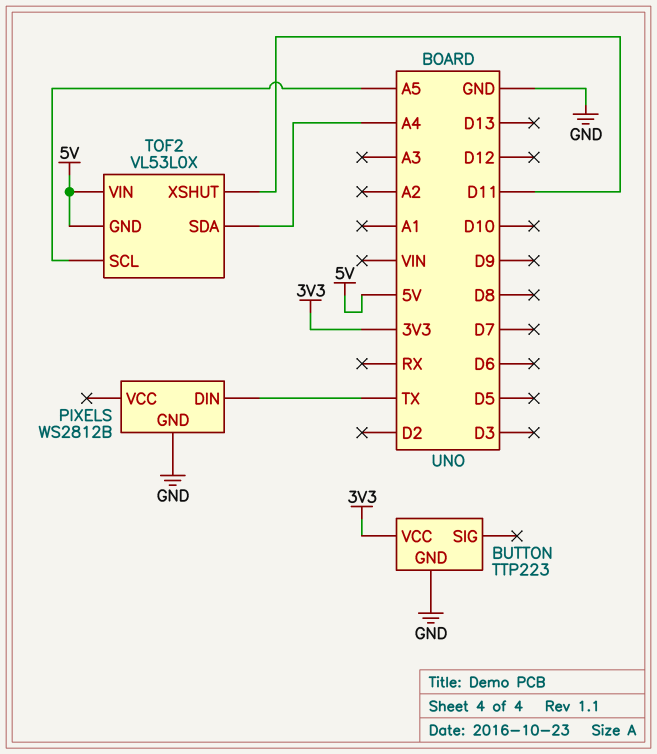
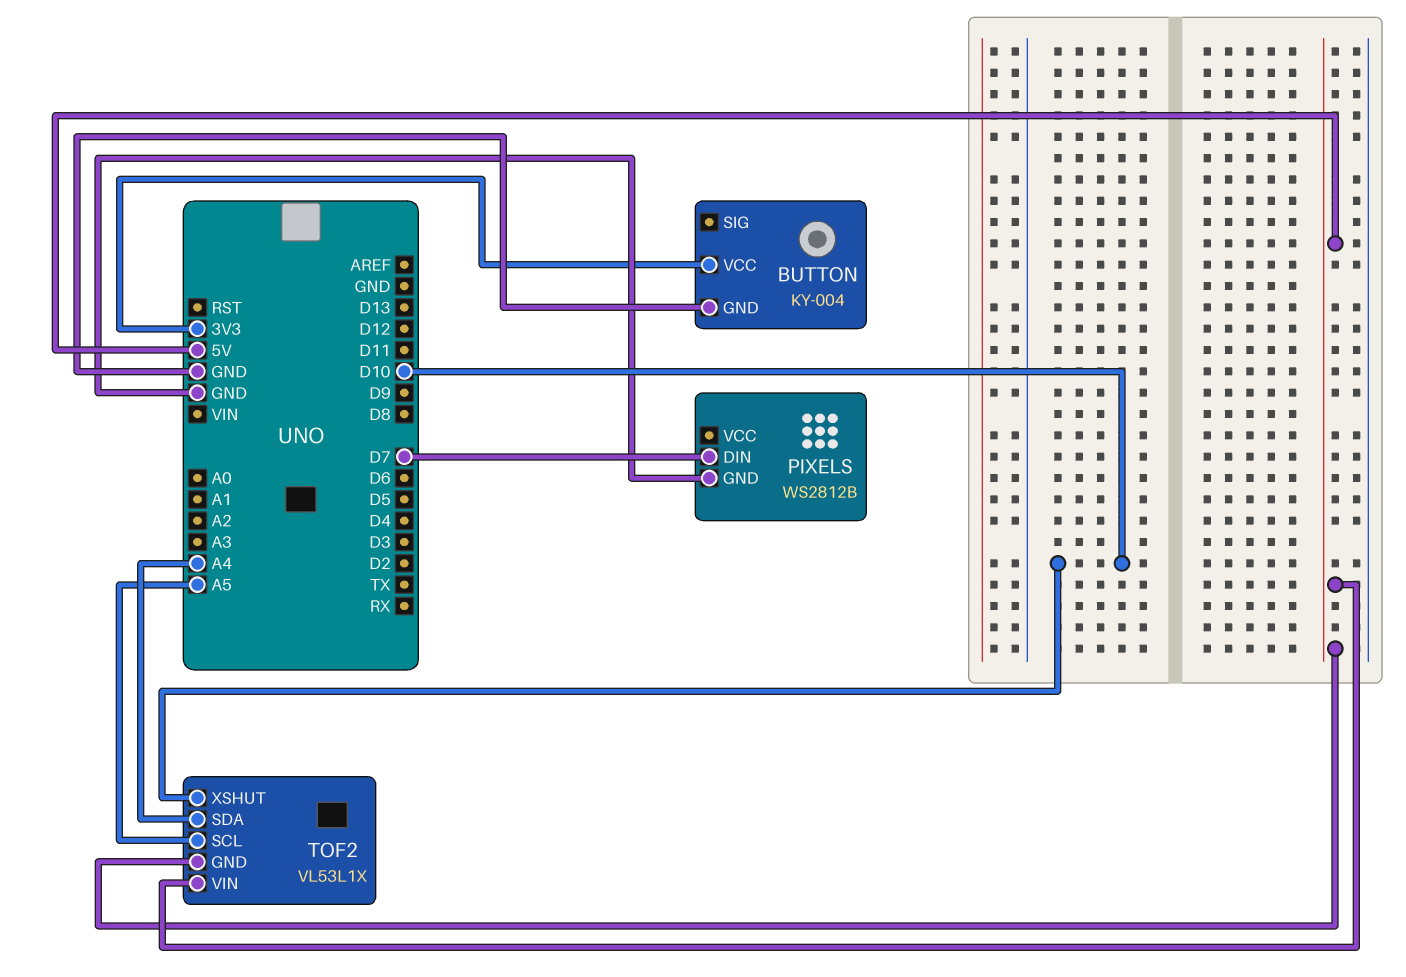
BUTTON: TTP223 -> KY-004
PIXELS pin DIN: TX -> D7
TOF2: VL53L0X -> VL53L1X
TOF2 pin XSHUT: D11 -> D10

